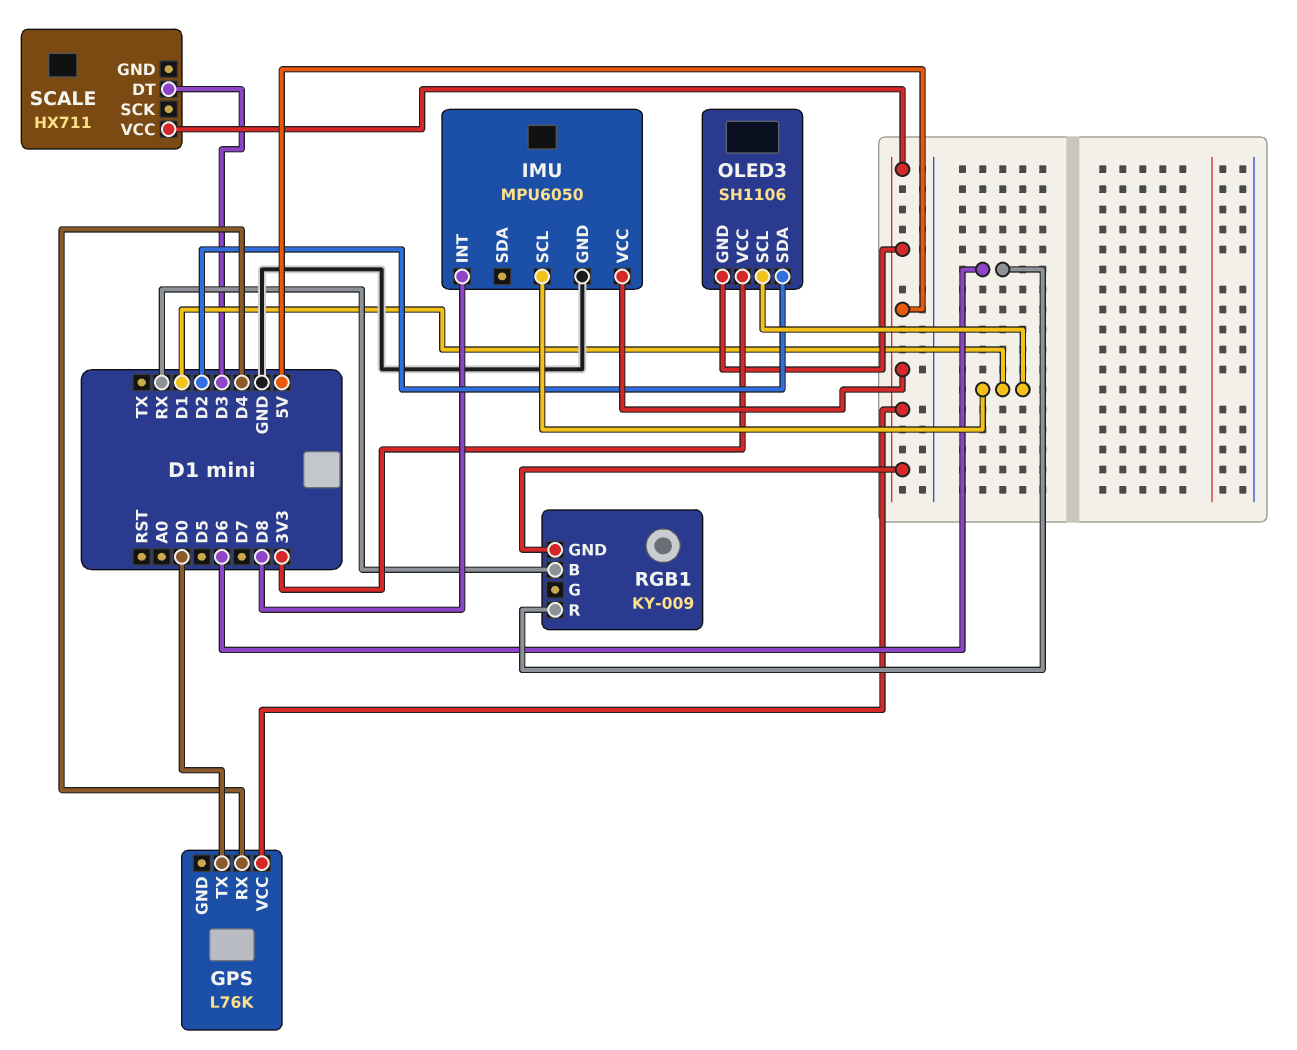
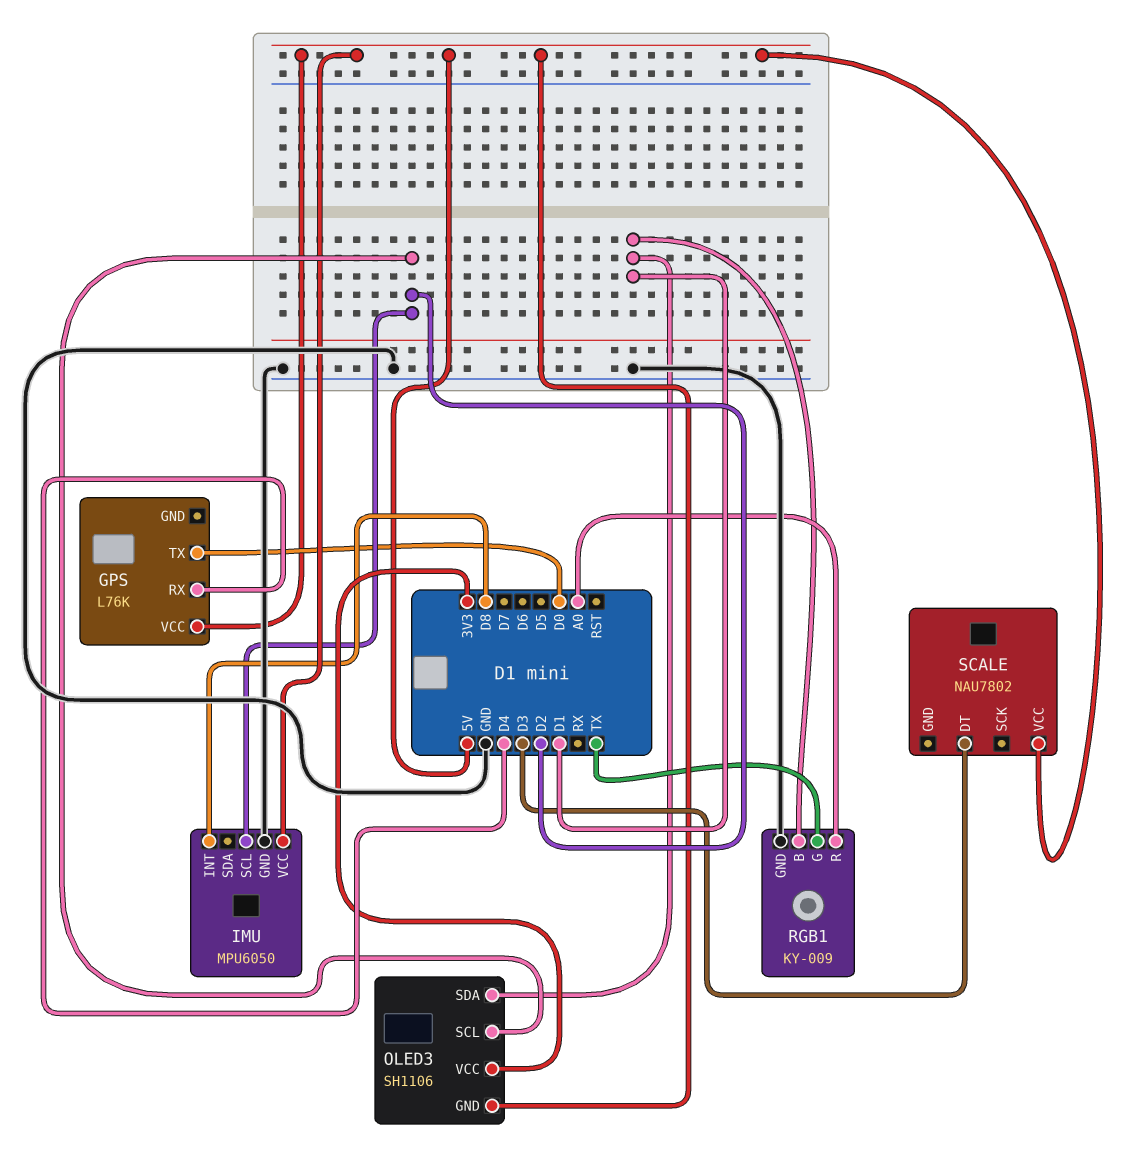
IMU pin SCL: D1 -> D2
OLED3 pin SCL: D1 -> D2
OLED3 pin SDA: D2 -> D1
RGB1 pin B: RX -> D1
RGB1 pin G: none -> TX
RGB1 pin GND: 5V -> GND
RGB1 pin R: D6 -> A0
SCALE: HX711 -> NAU7802

